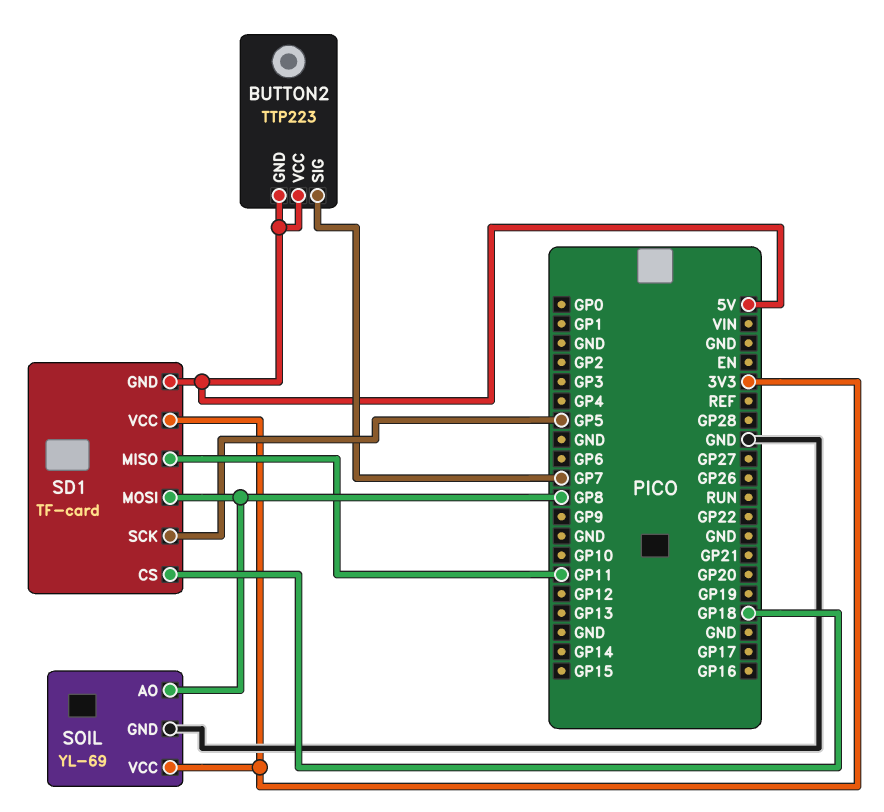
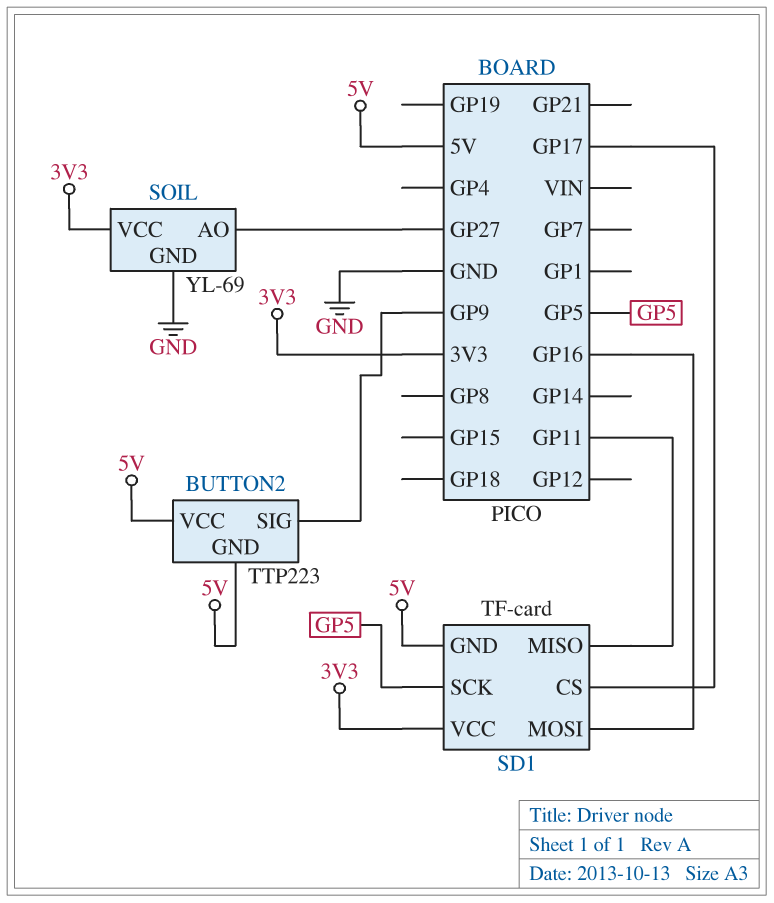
BUTTON2 pin SIG: GP7 -> GP9
SD1 pin CS: GP18 -> GP17
SD1 pin MOSI: GP8 -> GP16
SOIL pin AO: GP8 -> GP27

